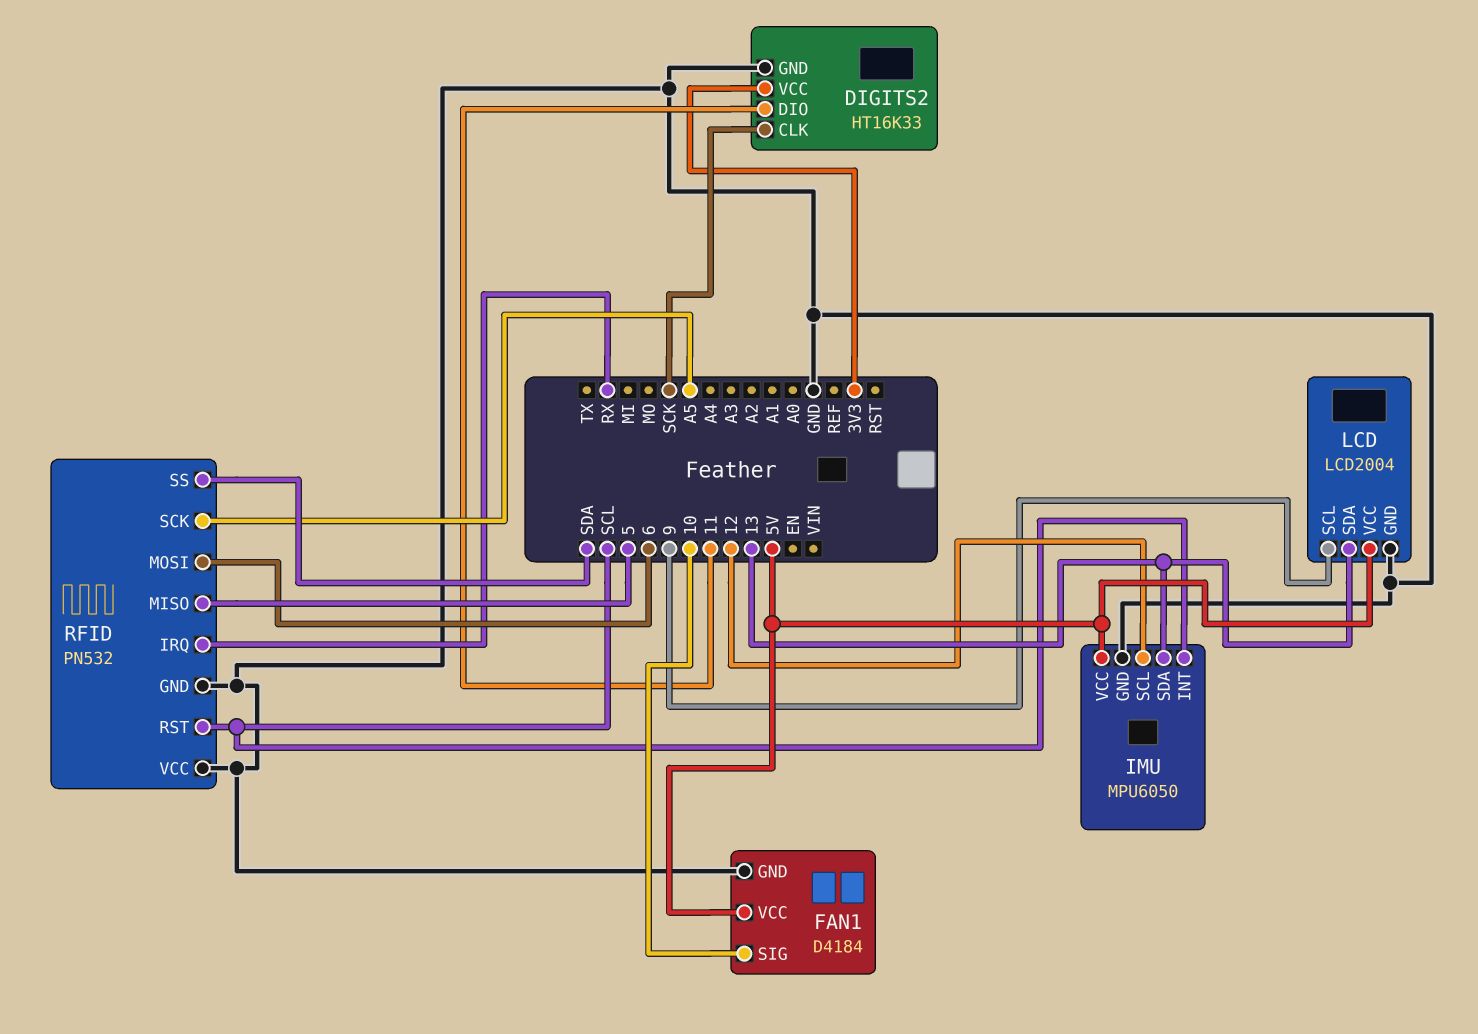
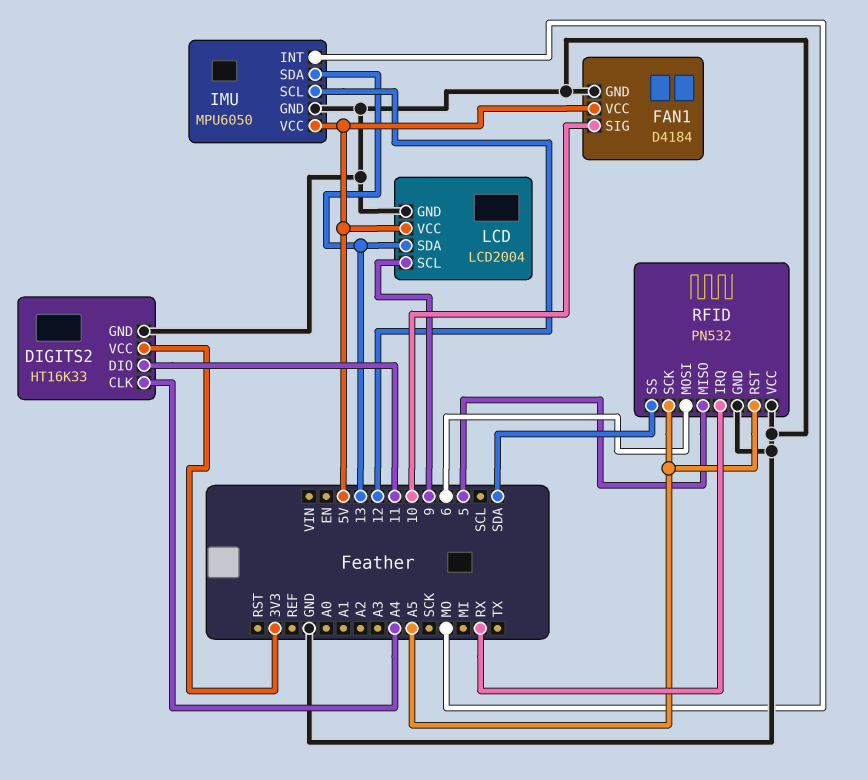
DIGITS2 pin CLK: SCK -> A4
IMU pin INT: SCL -> MO
RFID pin RST: SCL -> A5

